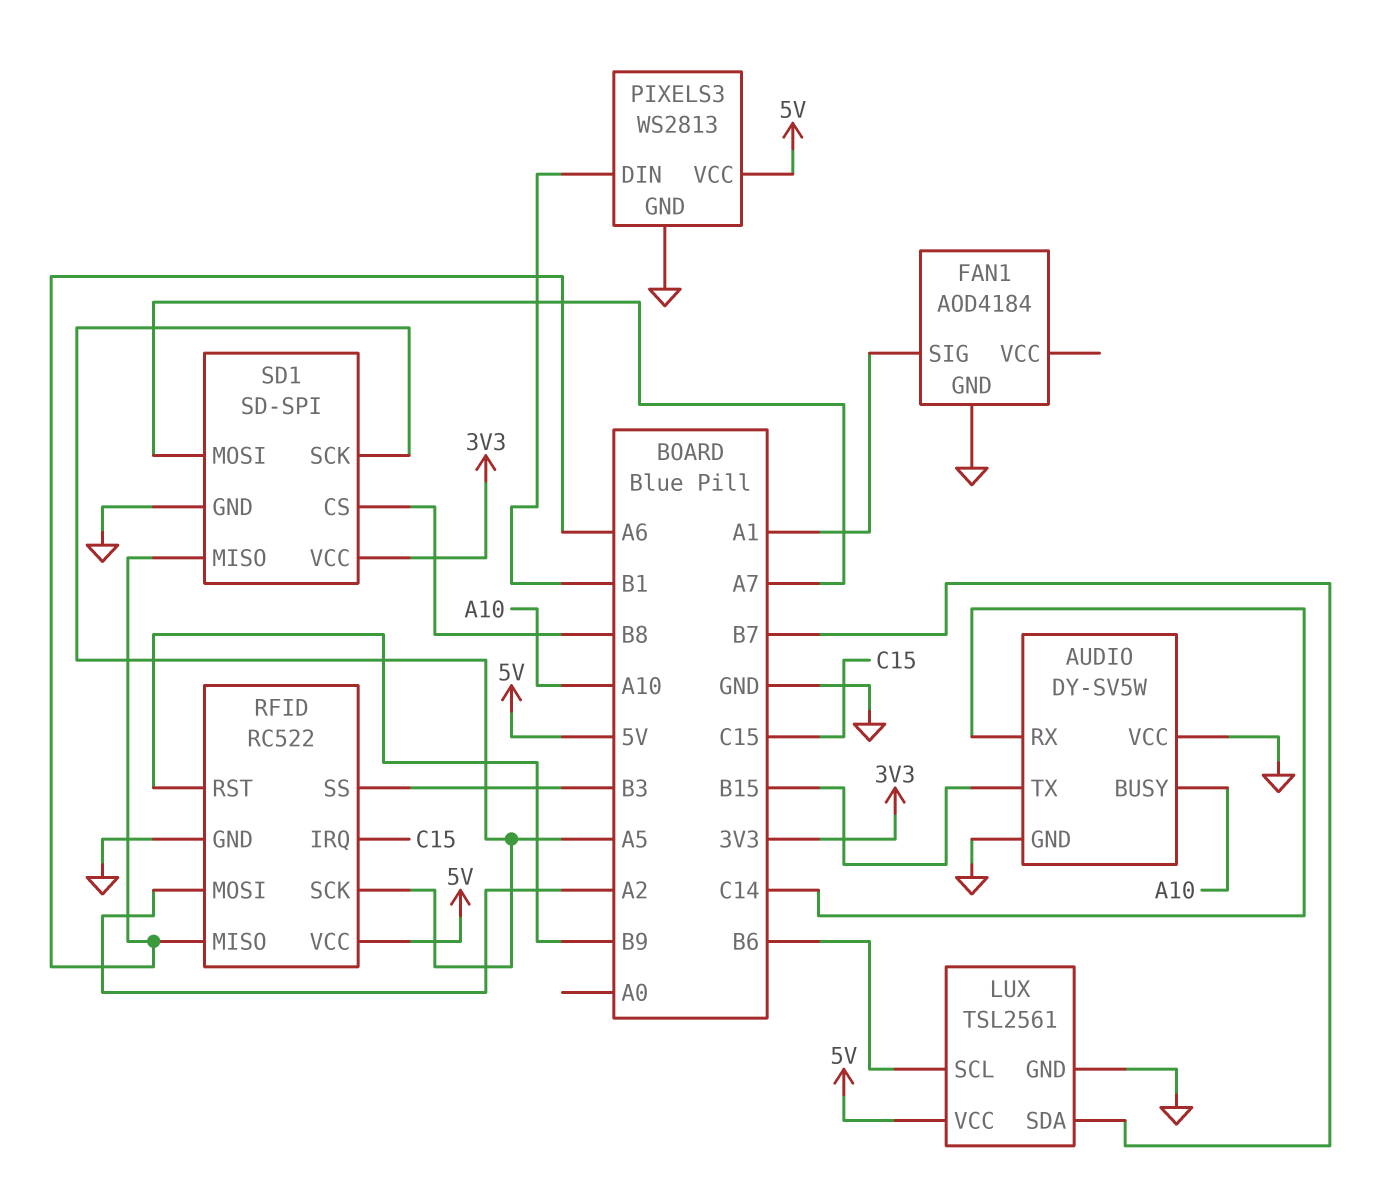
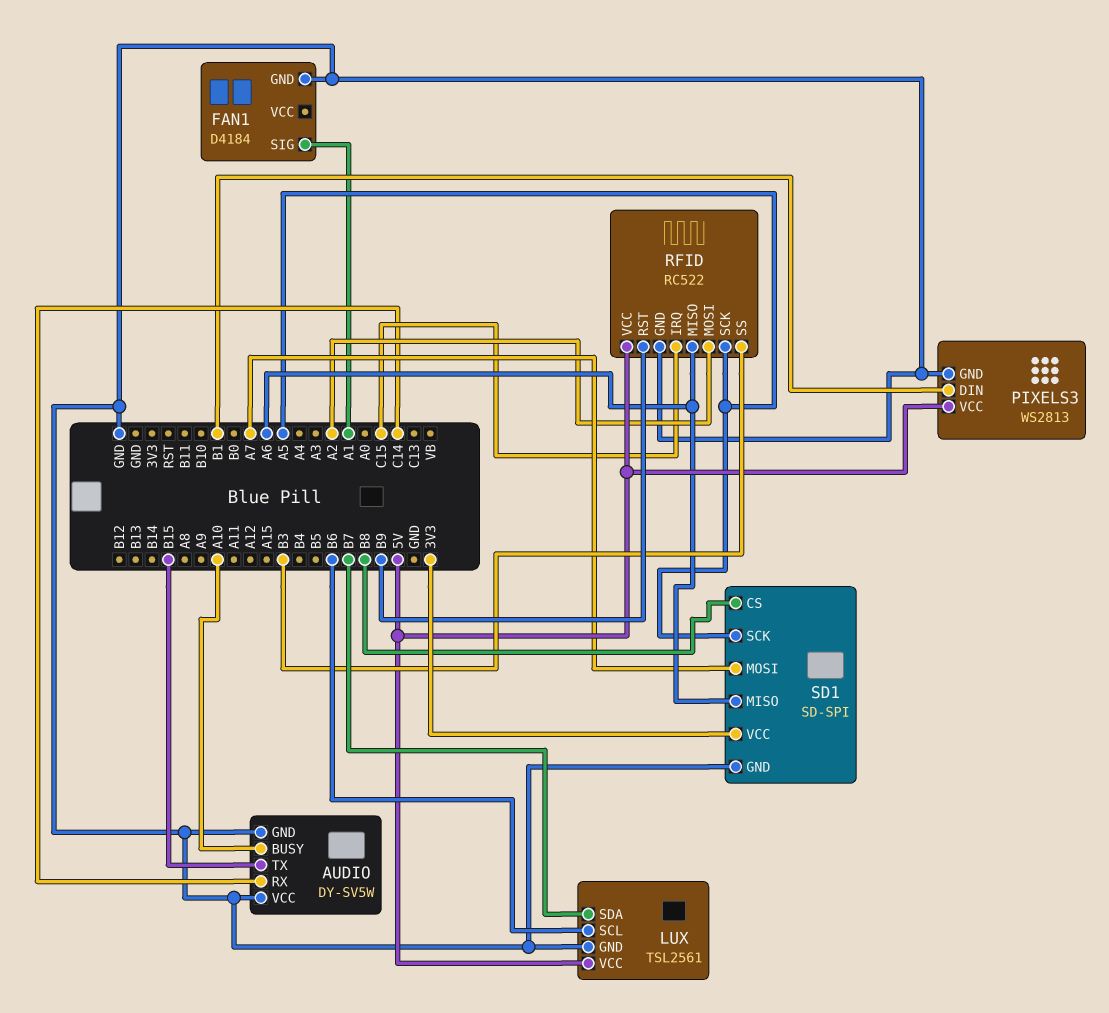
FAN1: AOD4184 -> D4184

